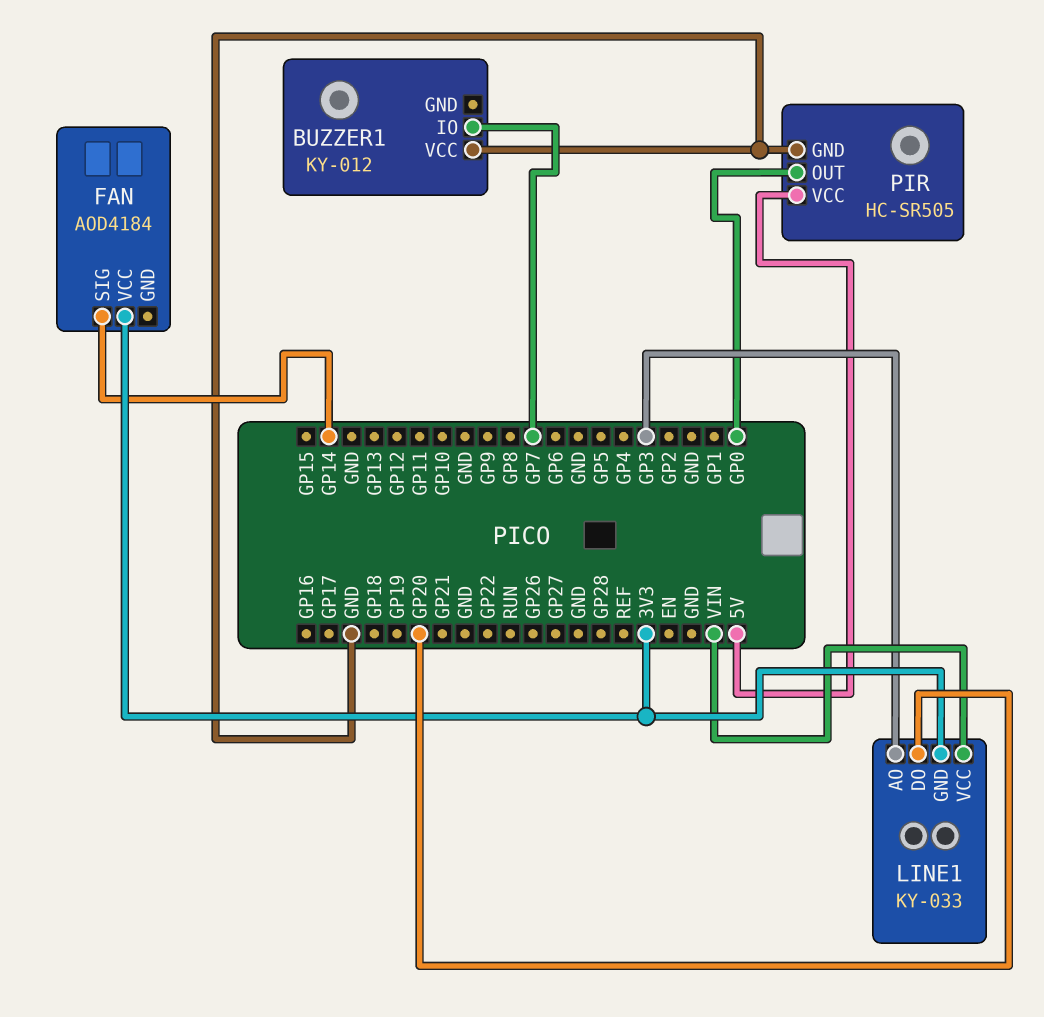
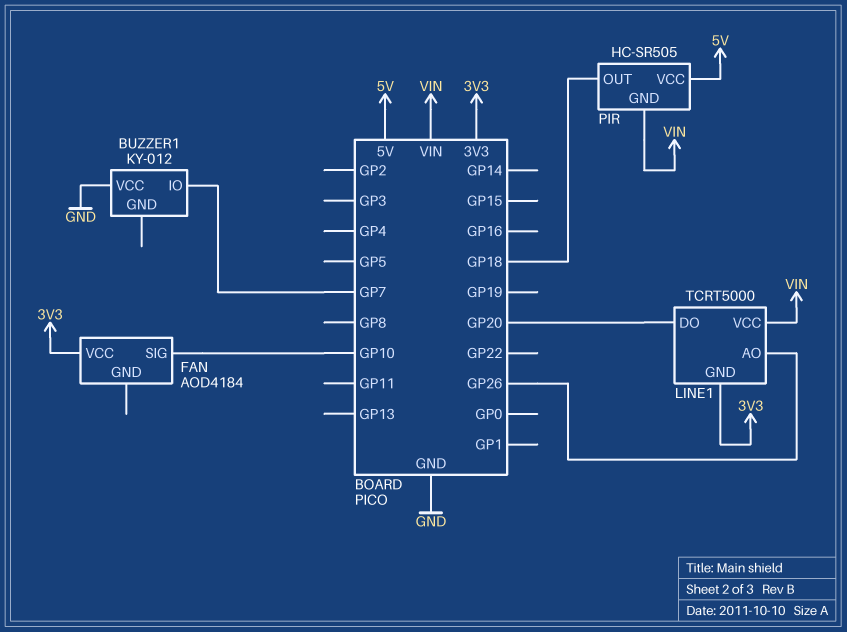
FAN pin SIG: GP14 -> GP10
LINE1: KY-033 -> TCRT5000
LINE1 pin AO: GP3 -> GP26
PIR pin GND: GND -> VIN
PIR pin OUT: GP0 -> GP18

